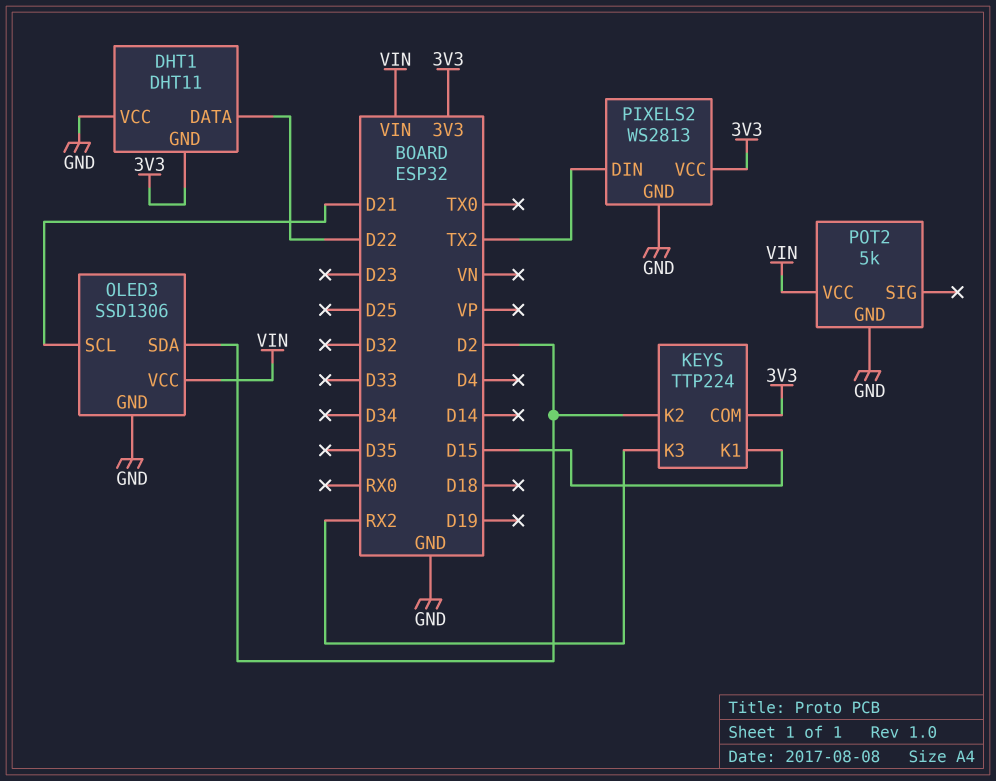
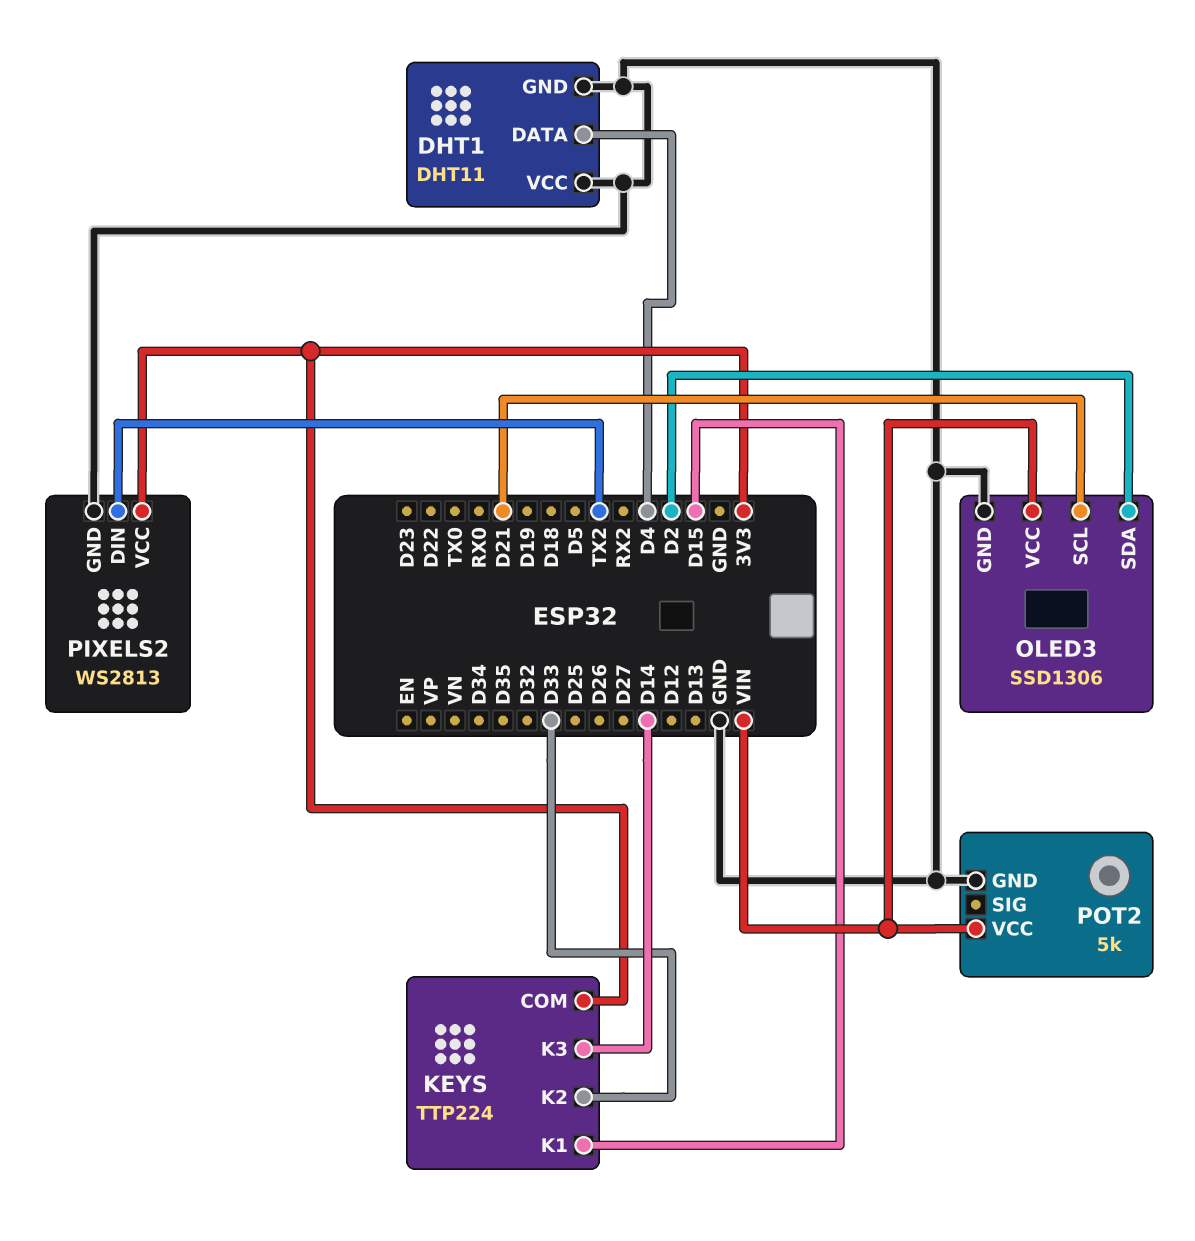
DHT1 pin DATA: D22 -> D4
DHT1 pin GND: 3V3 -> GND
KEYS pin K2: D2 -> D33
KEYS pin K3: RX2 -> D14

